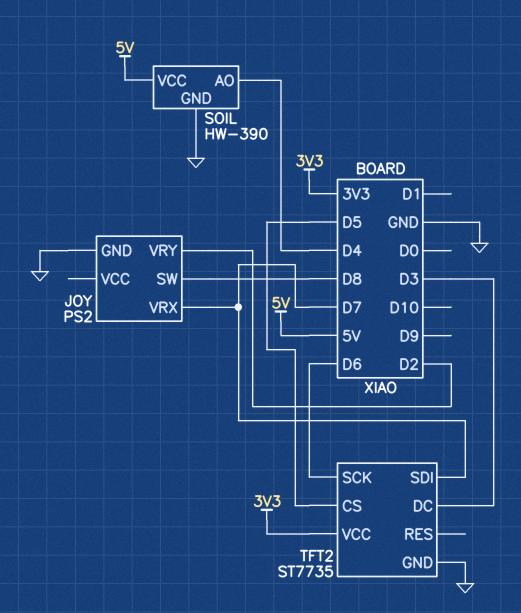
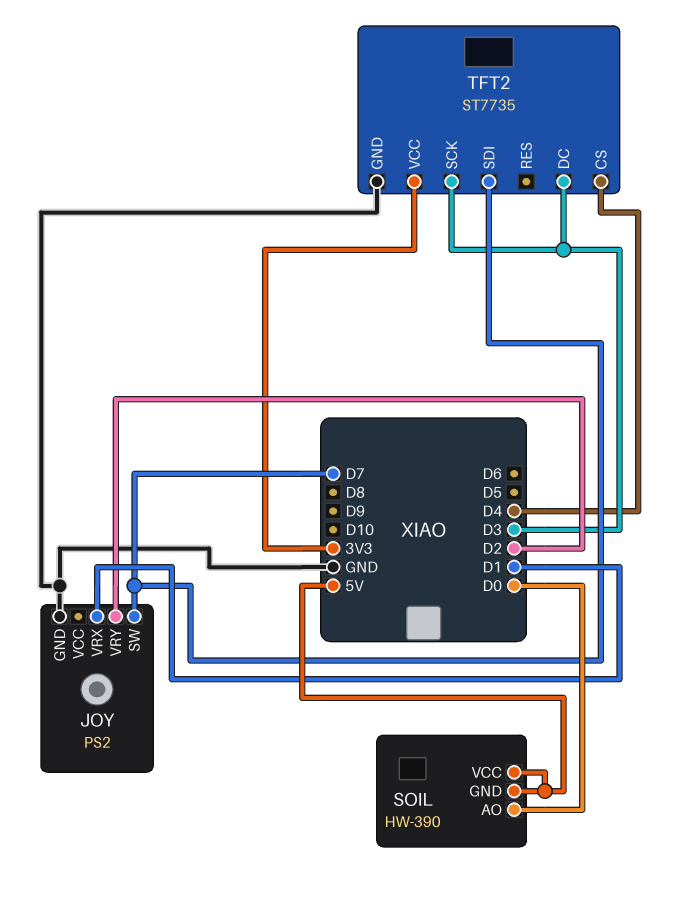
JOY pin SW: D8 -> D7
JOY pin VRX: D7 -> D1
SOIL pin AO: D4 -> D0
SOIL pin GND: GND -> 5V
TFT2 pin CS: D5 -> D4
TFT2 pin SCK: D6 -> D3

